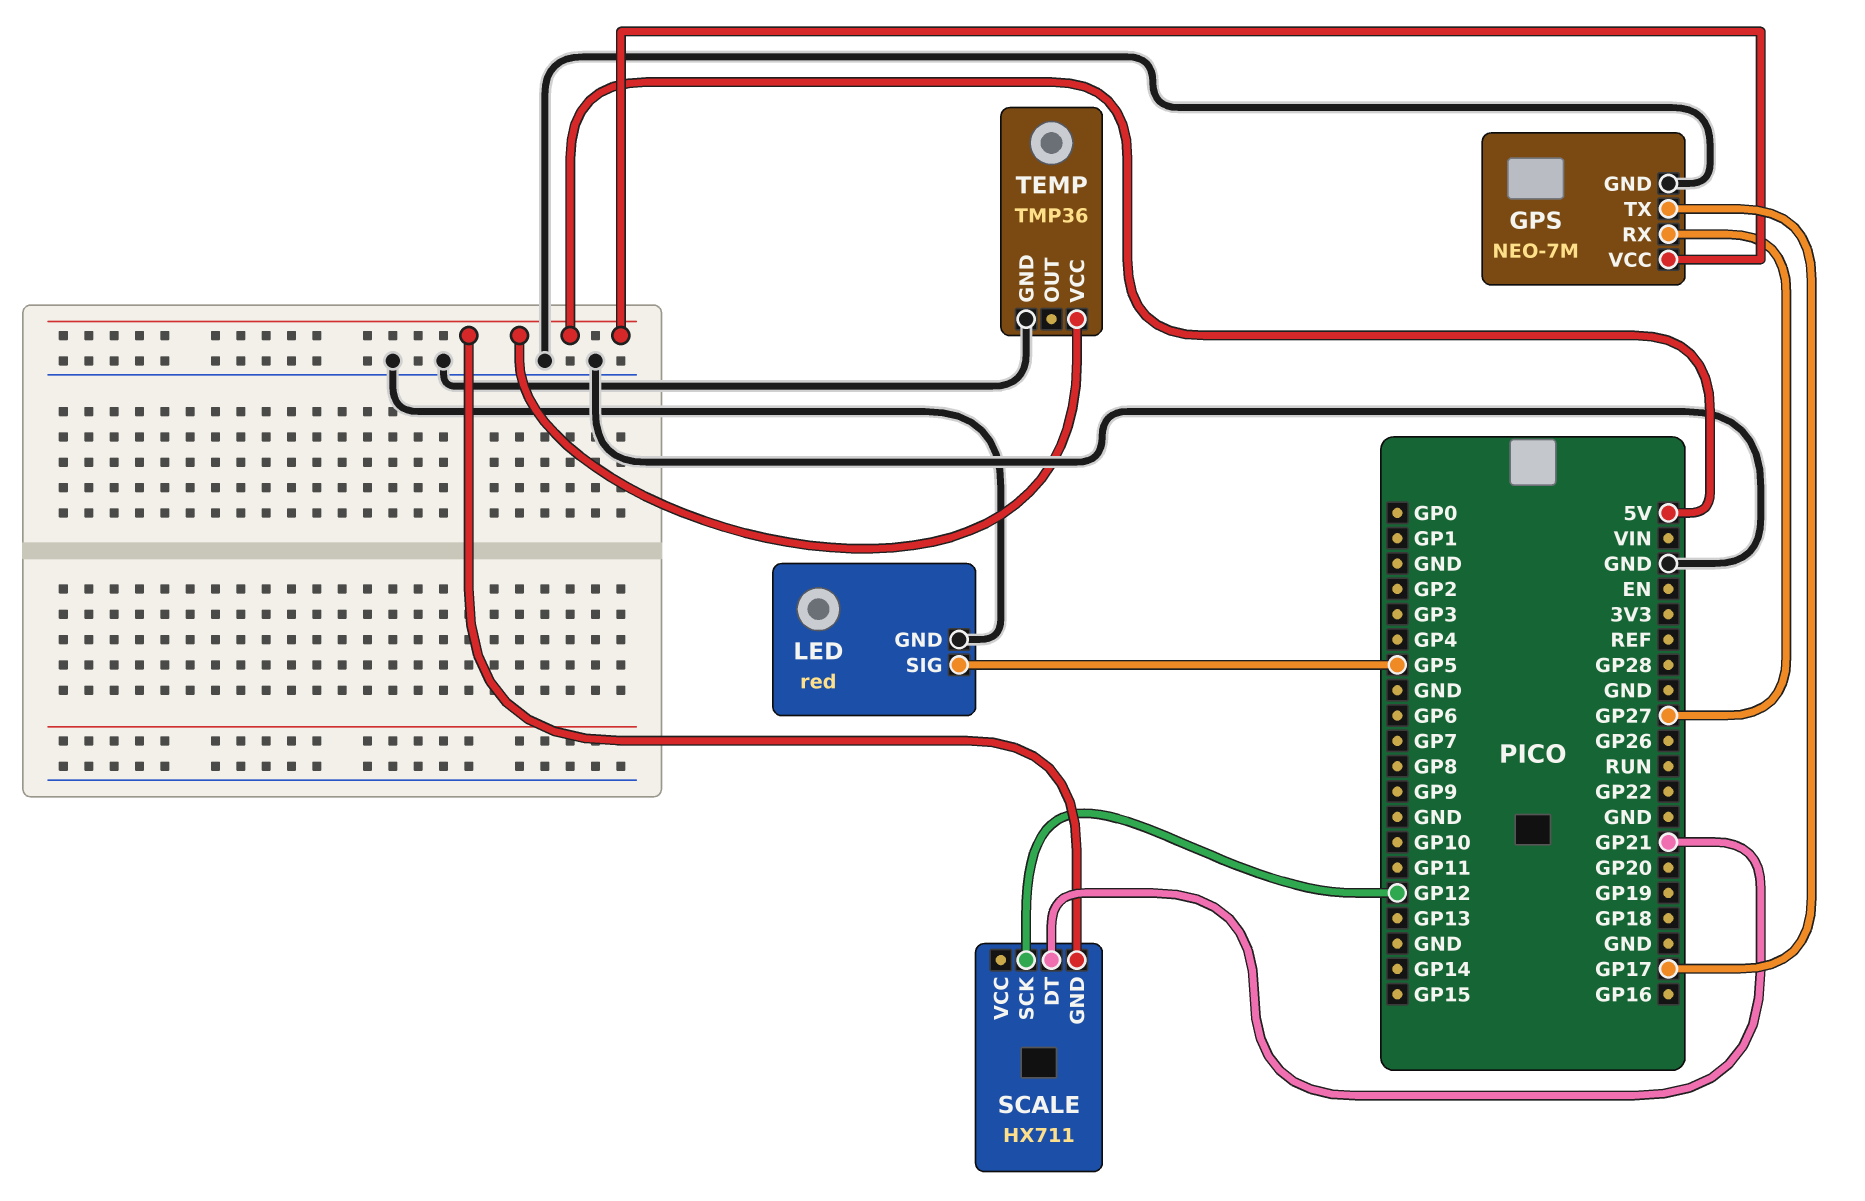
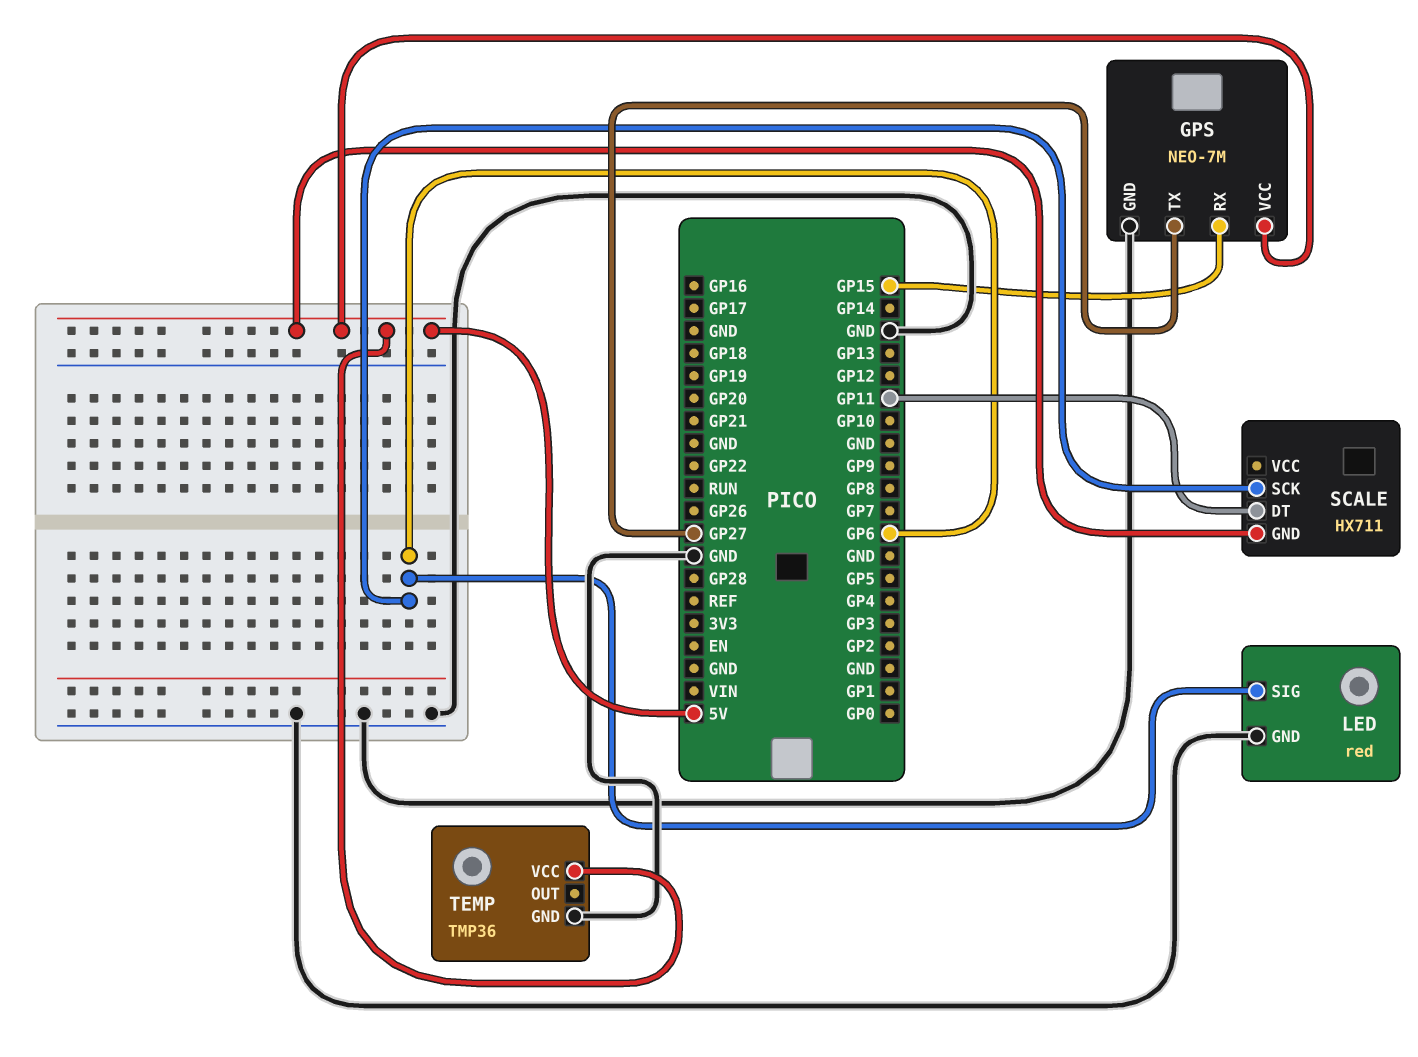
GPS pin RX: GP27 -> GP15
GPS pin TX: GP17 -> GP27
LED pin SIG: GP5 -> GP6
SCALE pin DT: GP21 -> GP11
SCALE pin SCK: GP12 -> GP6

